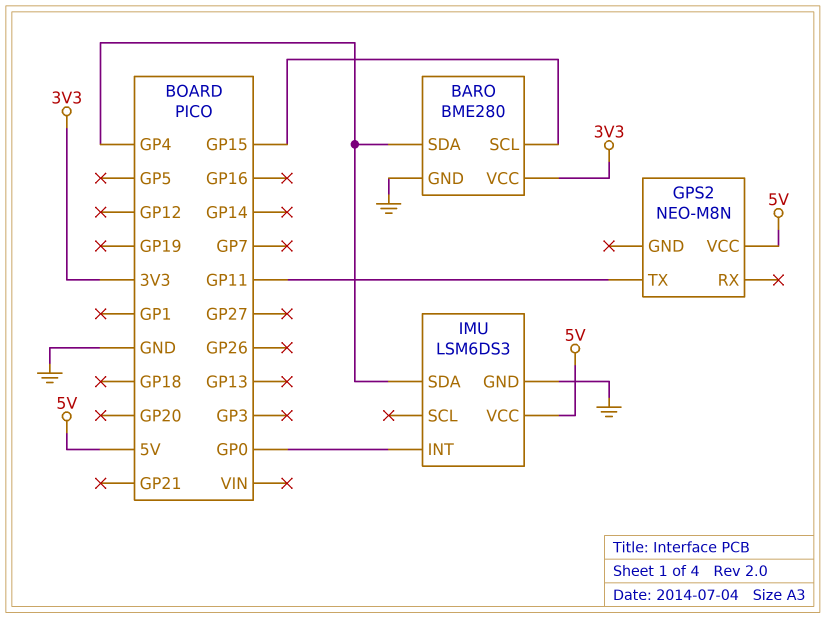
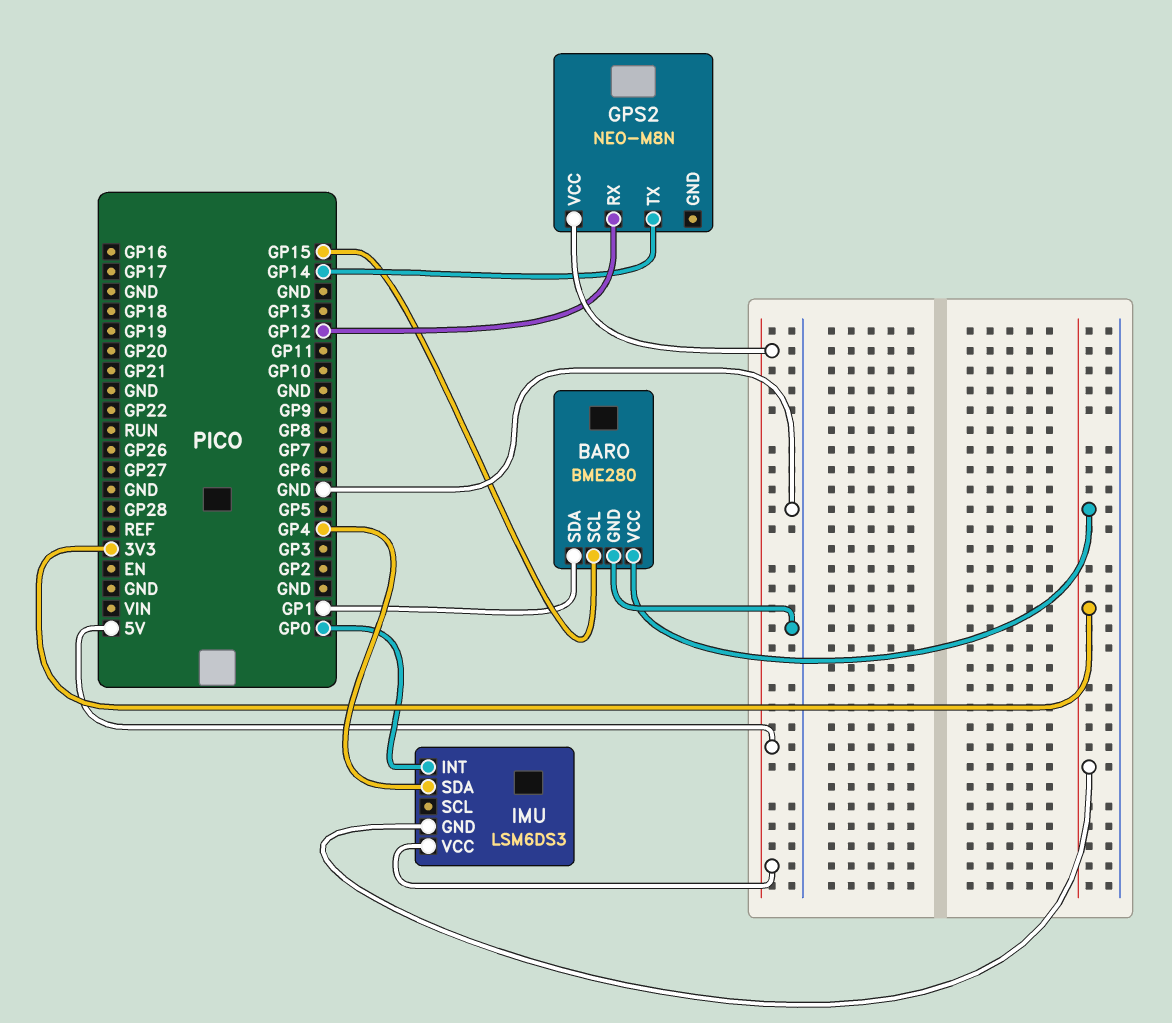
BARO pin SDA: GP4 -> GP1
GPS2 pin RX: none -> GP12
GPS2 pin TX: GP11 -> GP14
IMU pin GND: GND -> 3V3

